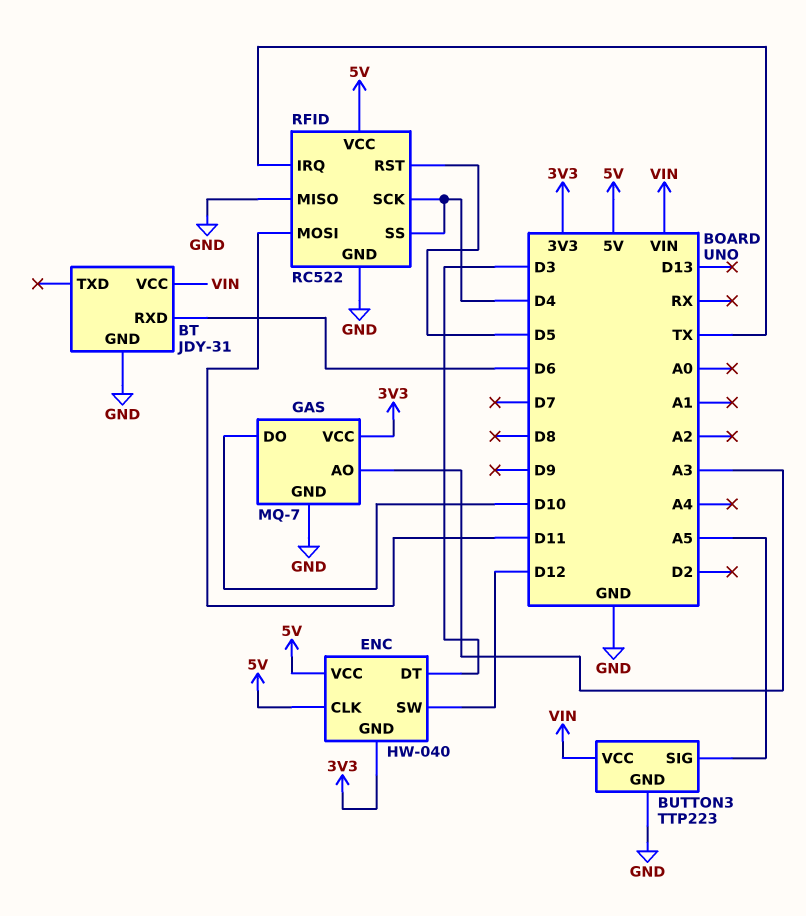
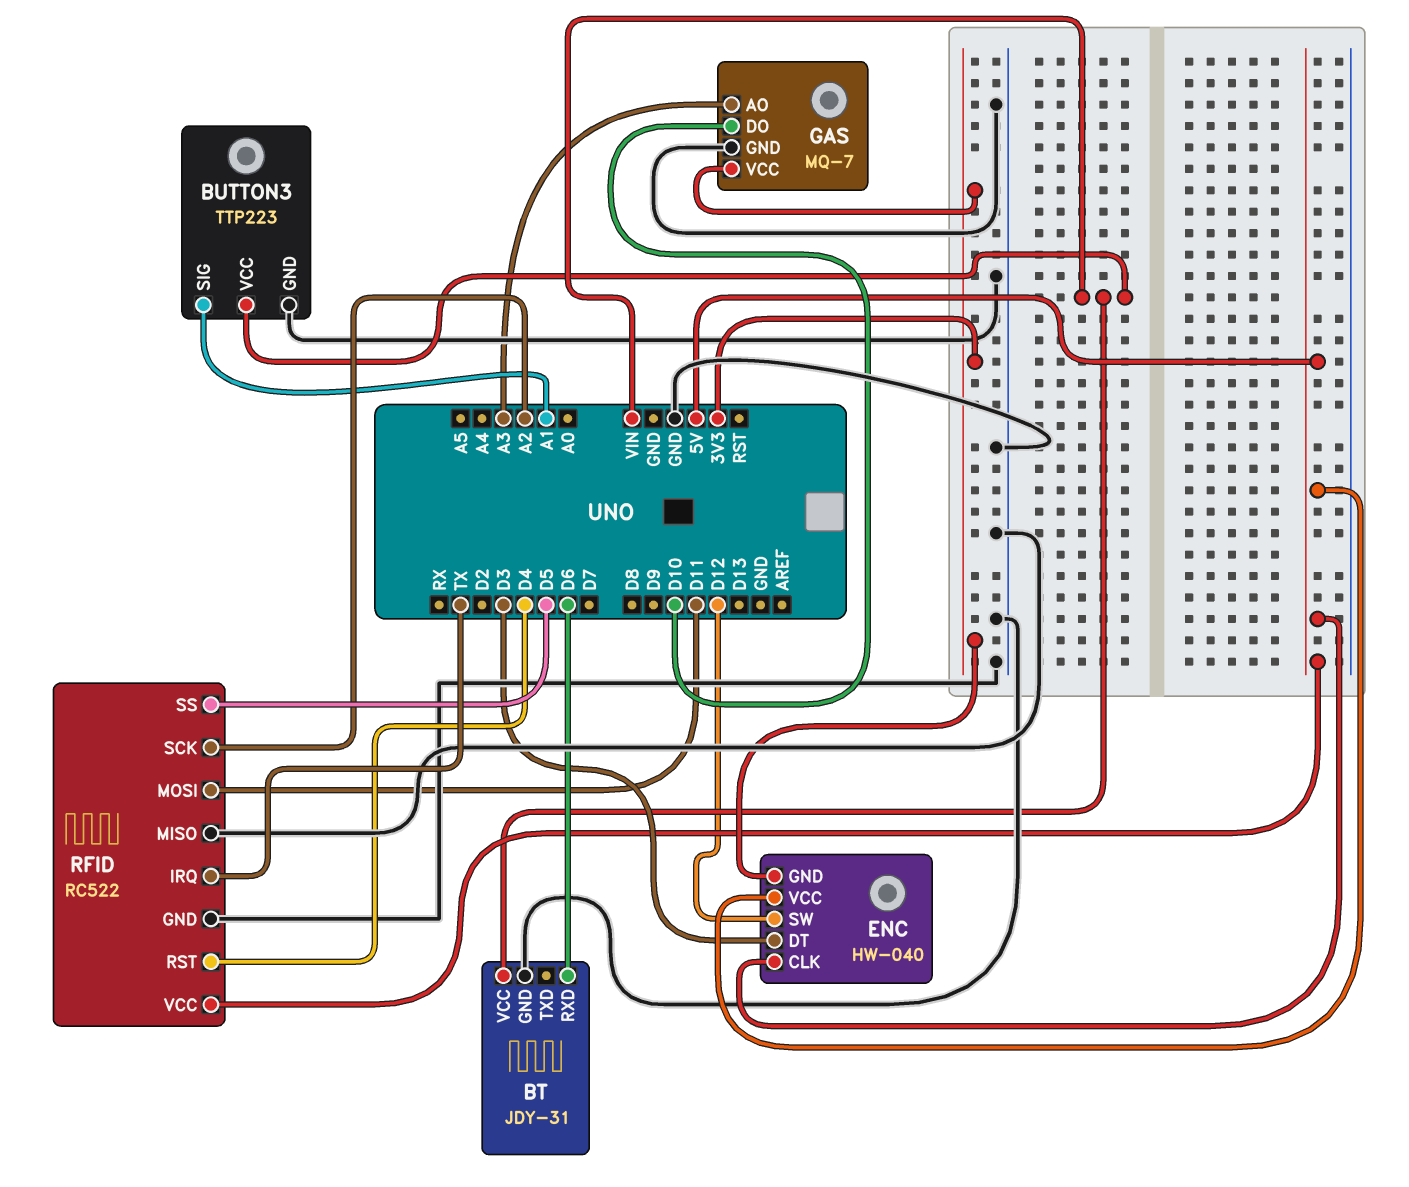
BUTTON3 pin SIG: A5 -> A1
RFID pin RST: D5 -> D4
RFID pin SCK: D4 -> A2
RFID pin SS: D4 -> D5

